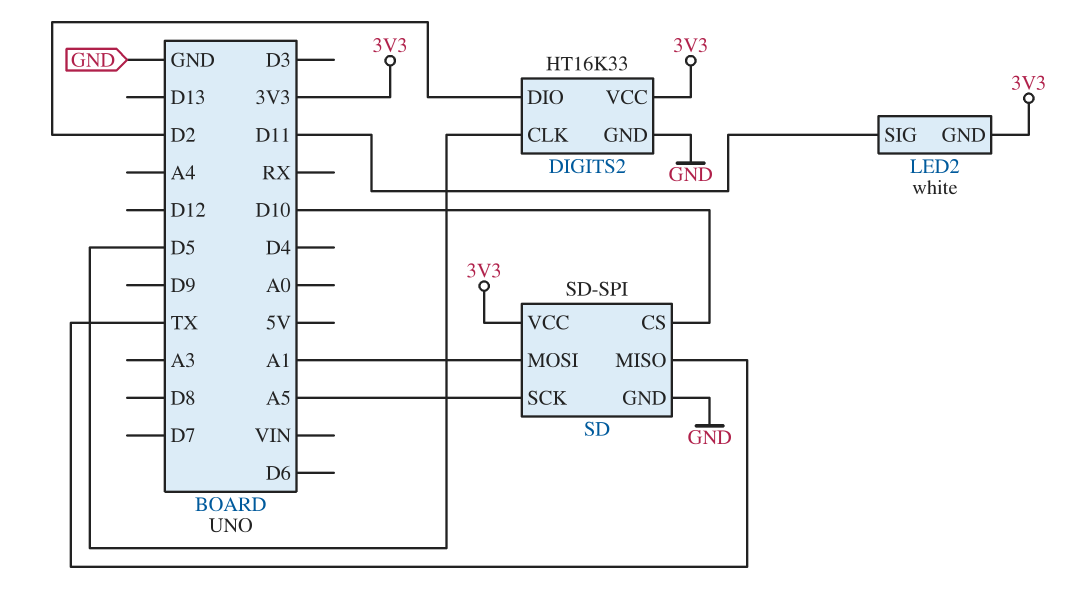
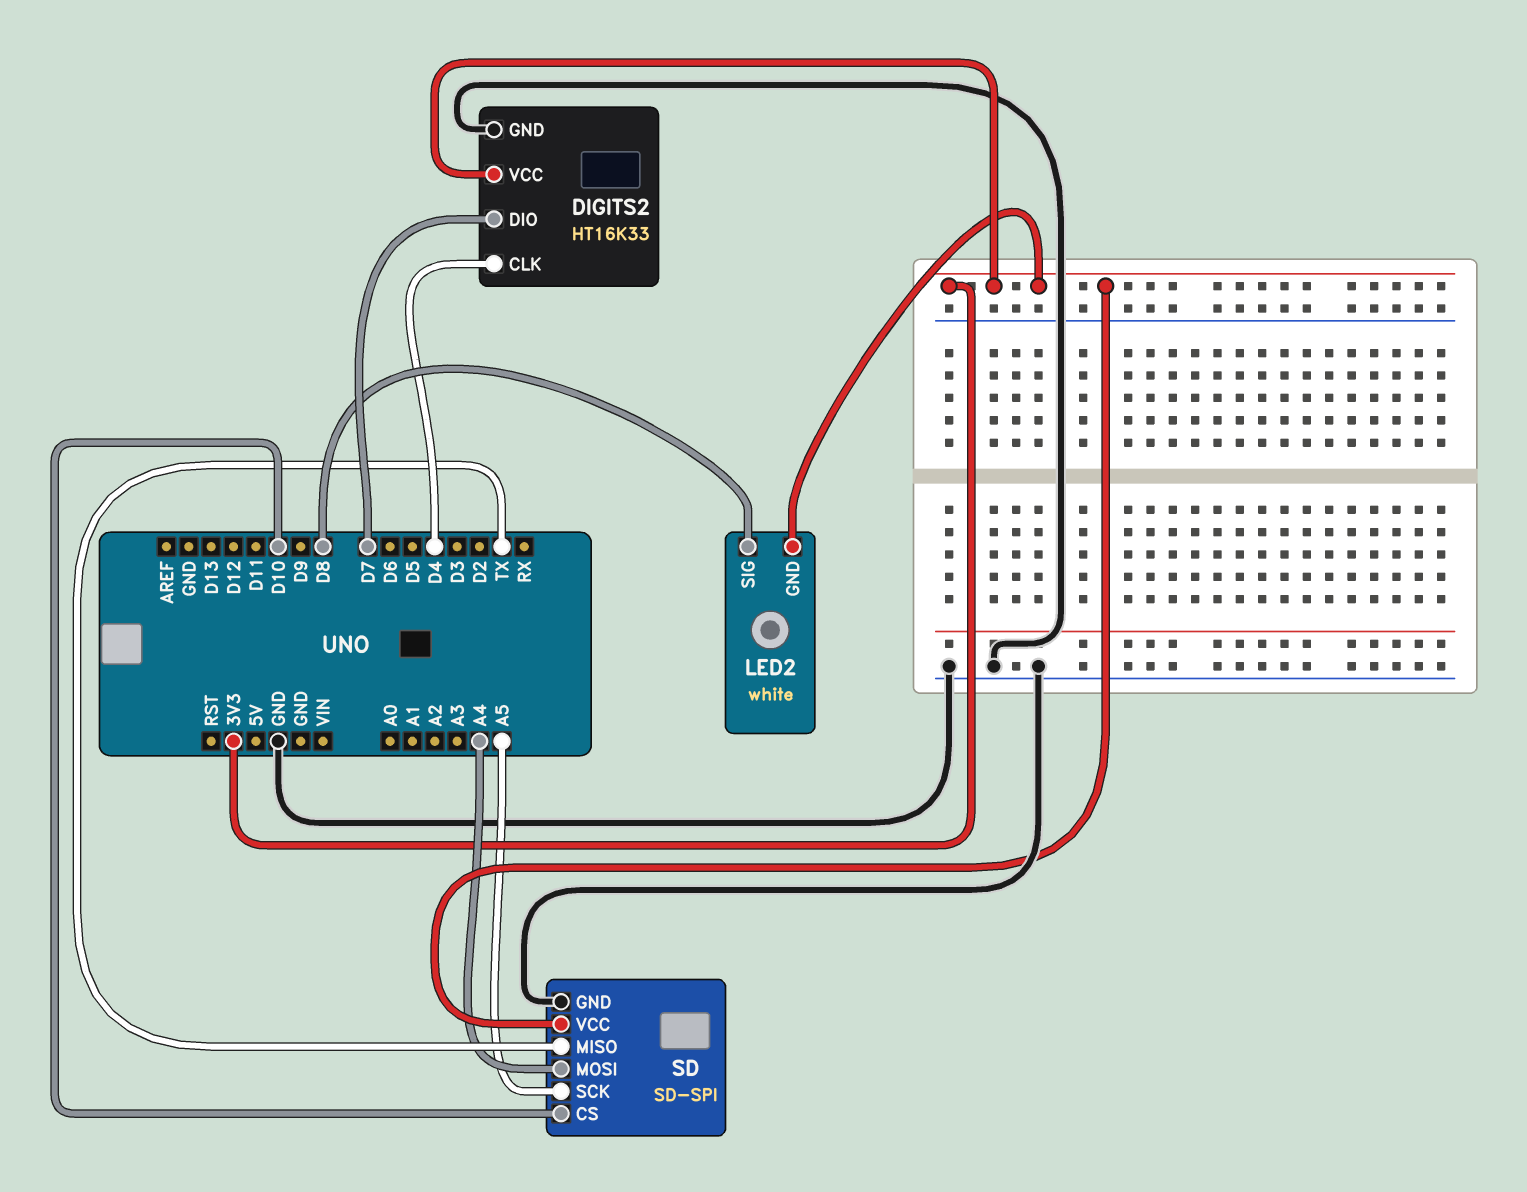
DIGITS2 pin CLK: D5 -> D4
DIGITS2 pin DIO: D2 -> D7
LED2 pin SIG: D11 -> D8
SD pin MOSI: A1 -> A4

